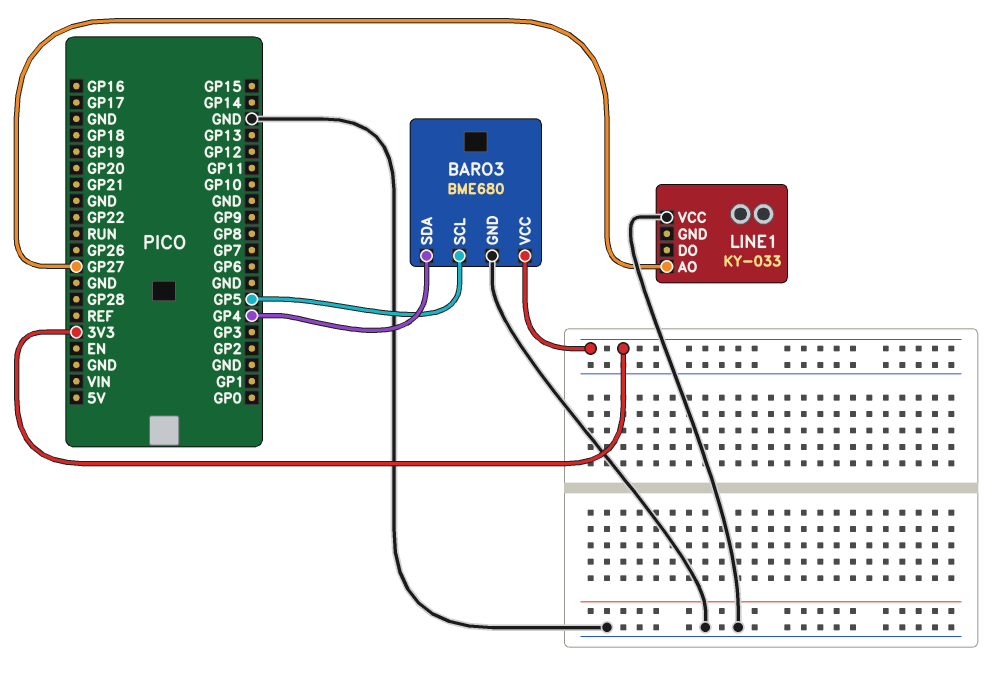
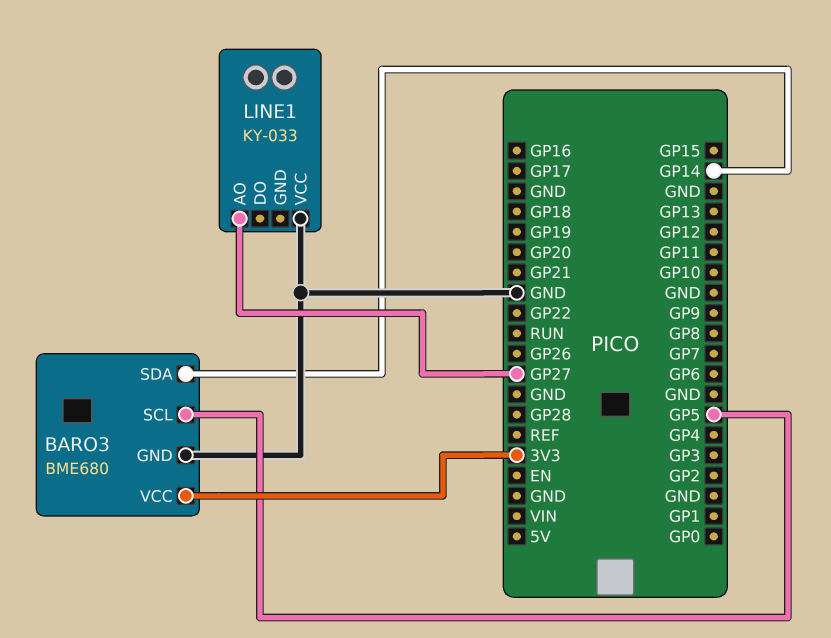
BARO3 pin SDA: GP4 -> GP14

